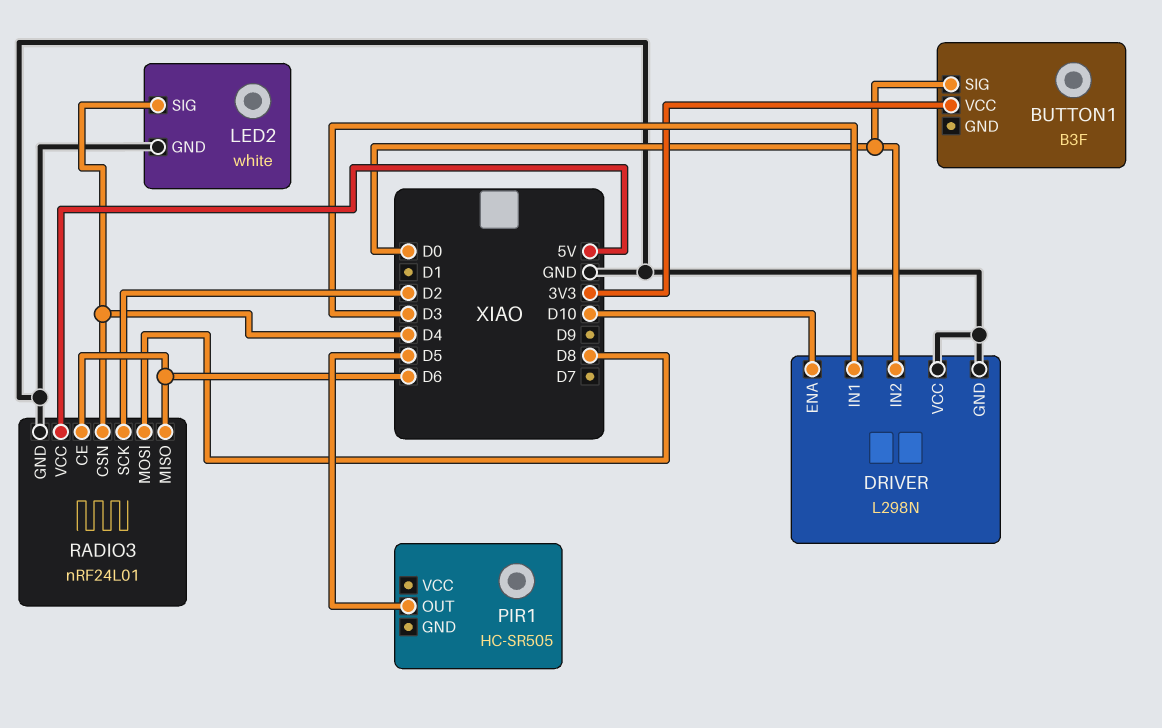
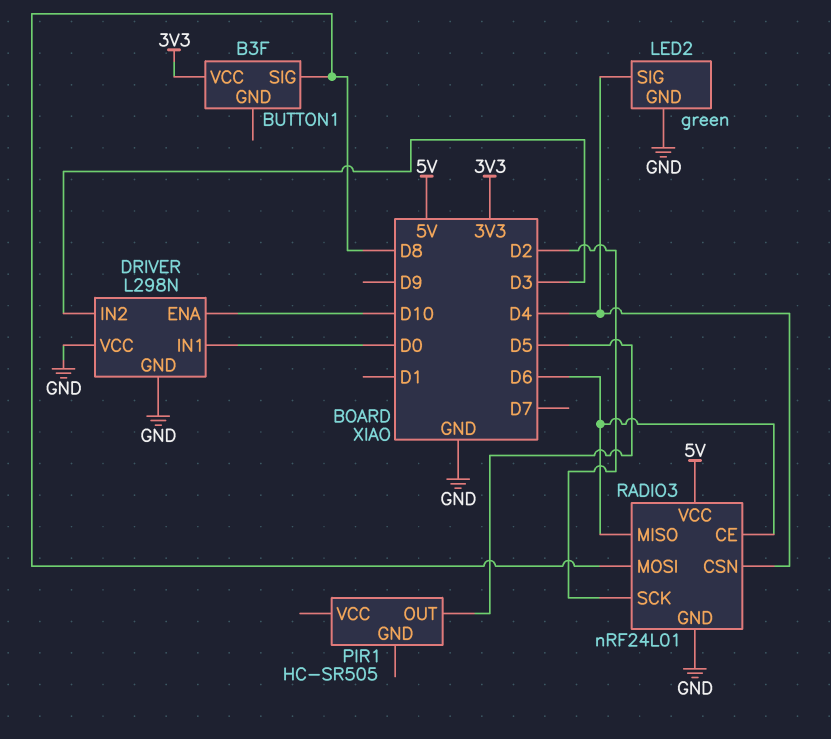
BUTTON1 pin SIG: D0 -> D8
DRIVER pin IN1: D3 -> D0
DRIVER pin IN2: D0 -> D3
LED2: white -> green

